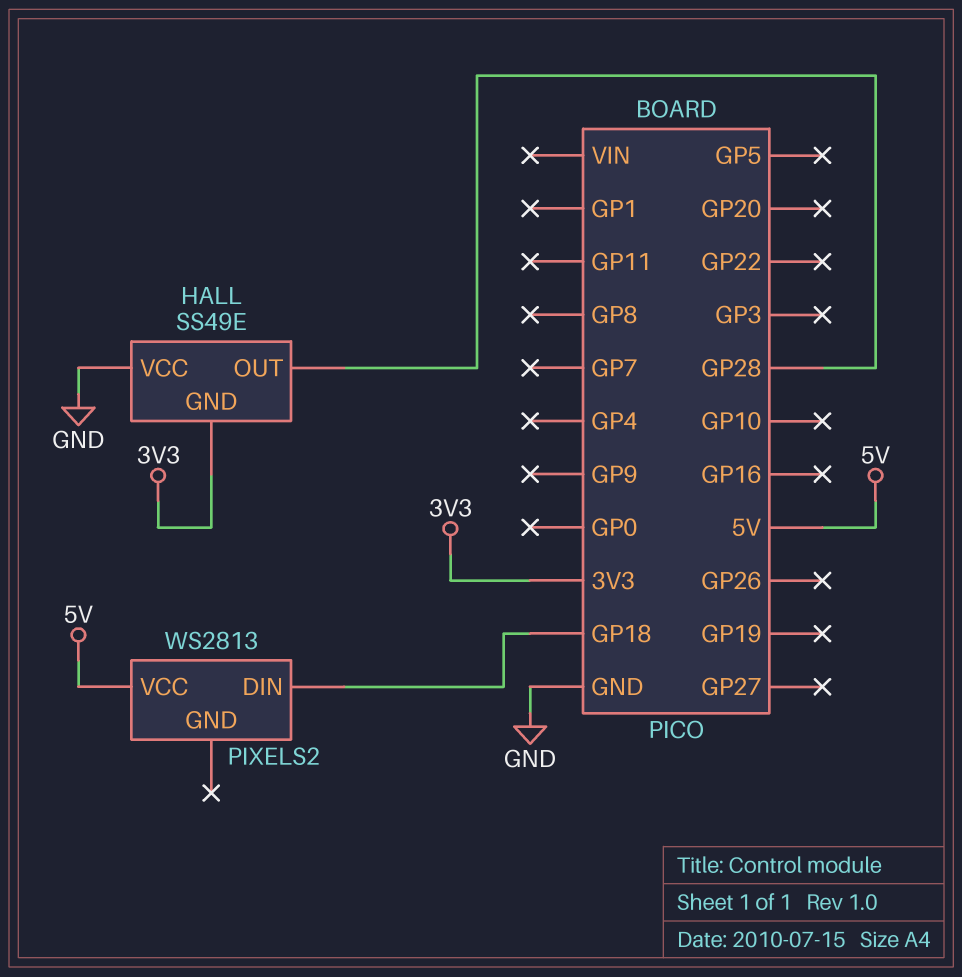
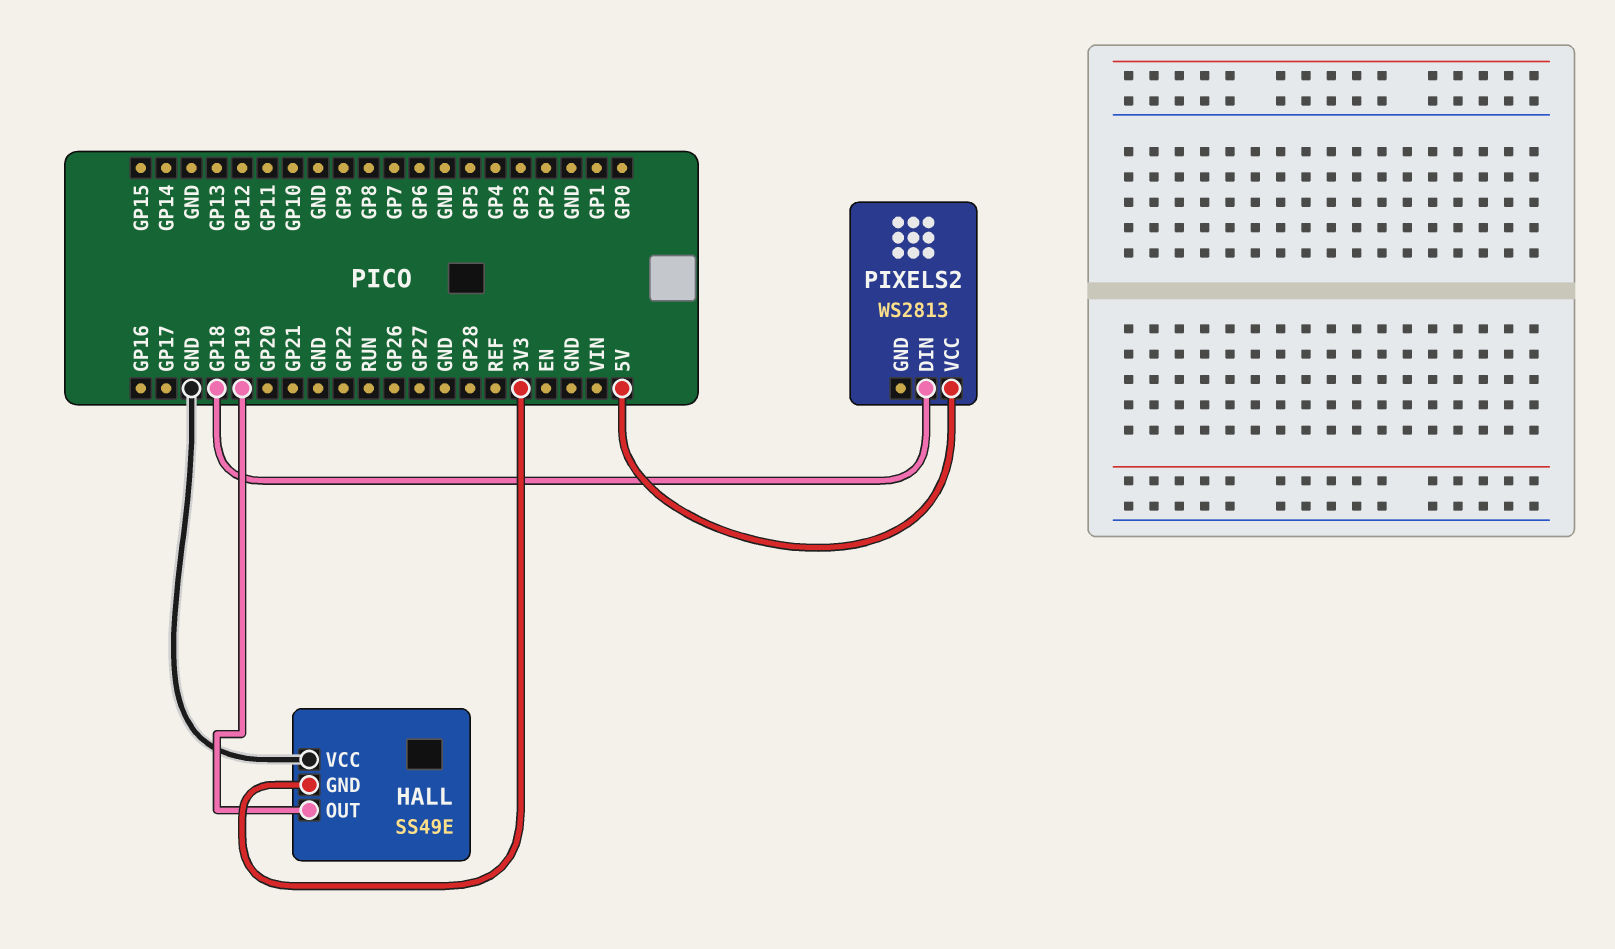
HALL pin OUT: GP28 -> GP19

